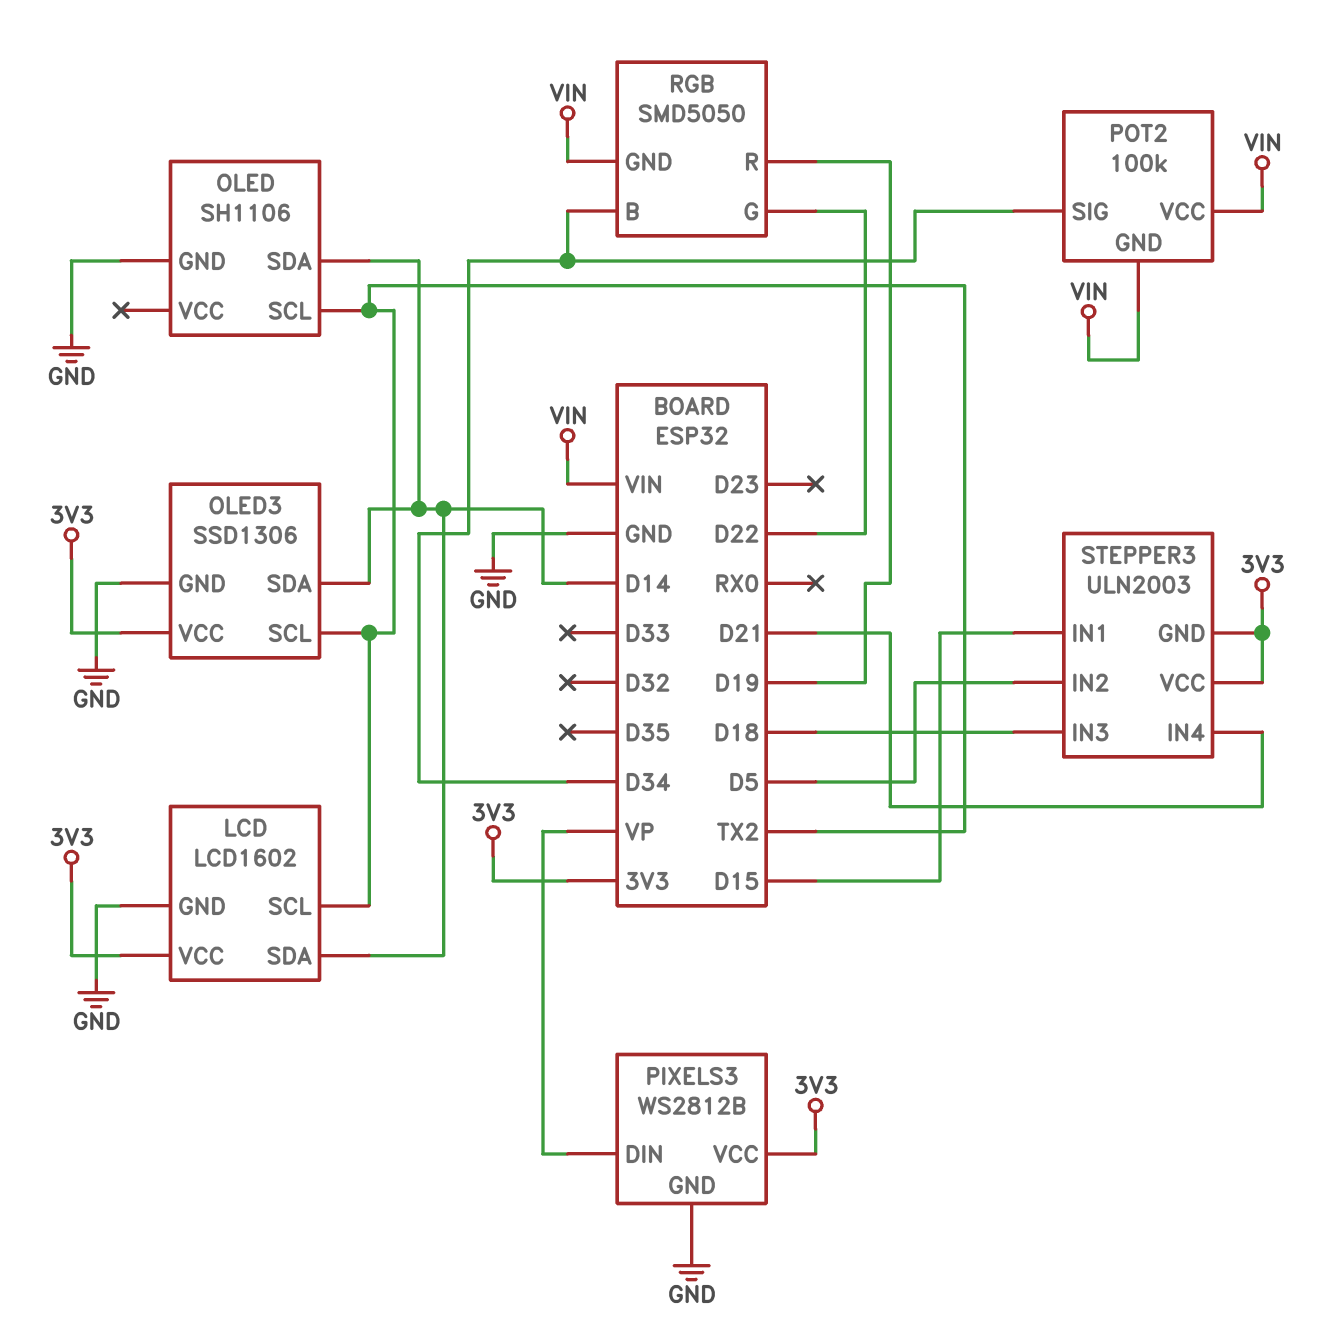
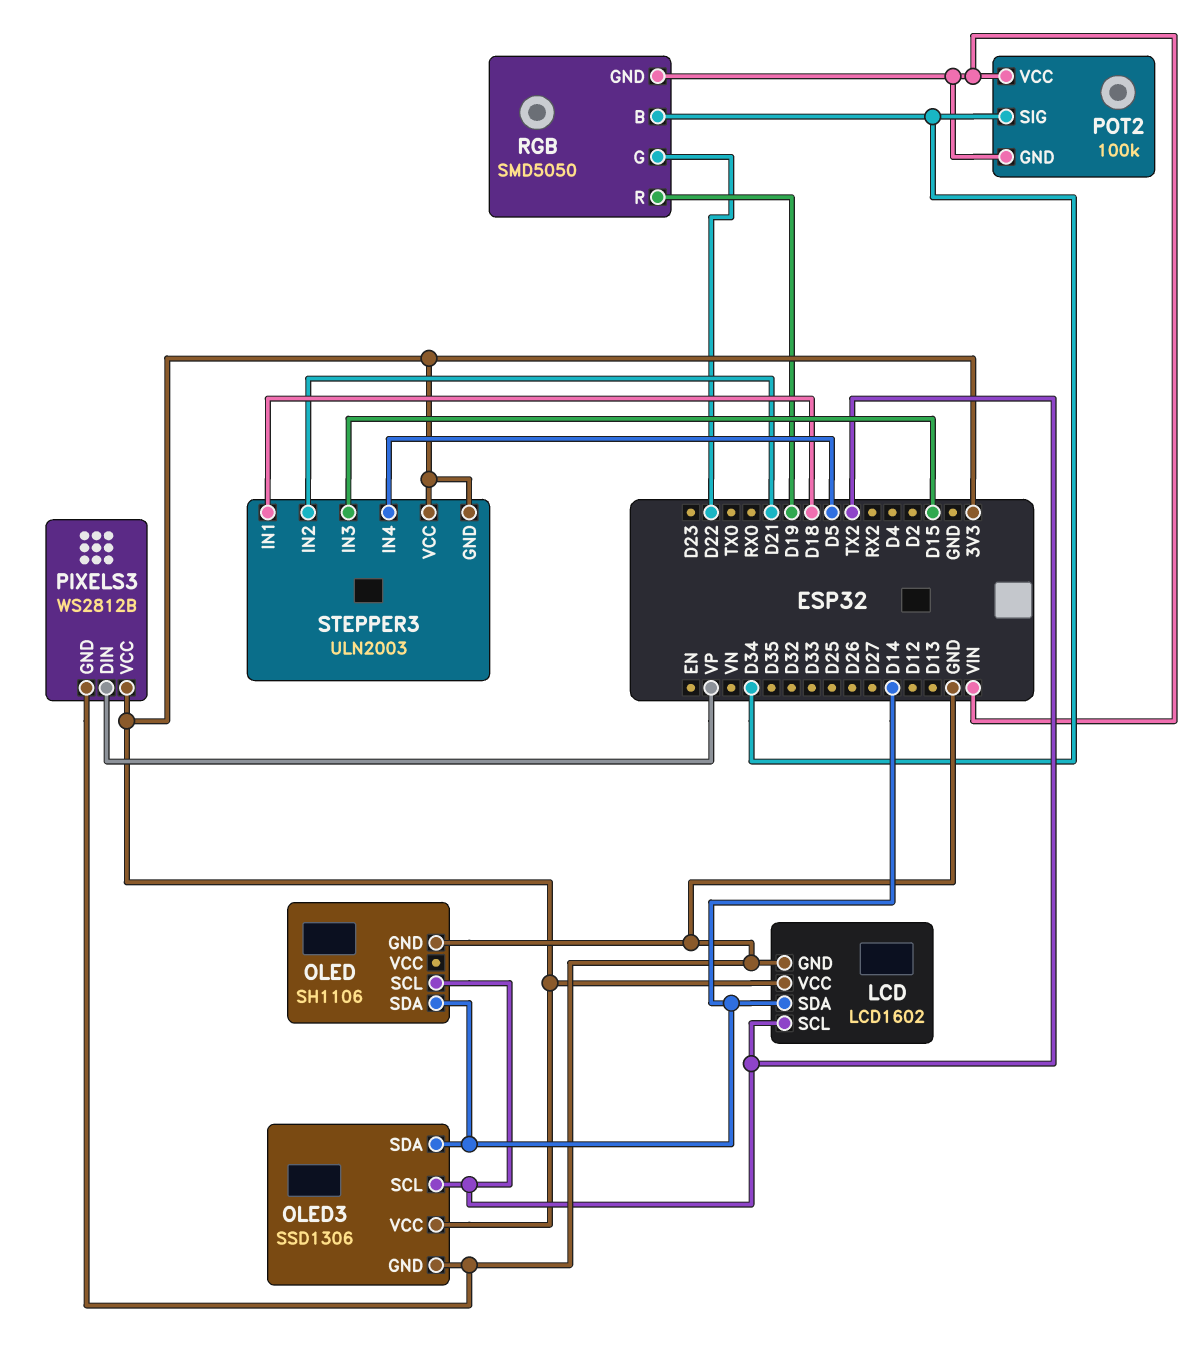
STEPPER3 pin IN1: D15 -> D18
STEPPER3 pin IN2: D5 -> D21
STEPPER3 pin IN3: D18 -> D15
STEPPER3 pin IN4: D21 -> D5

